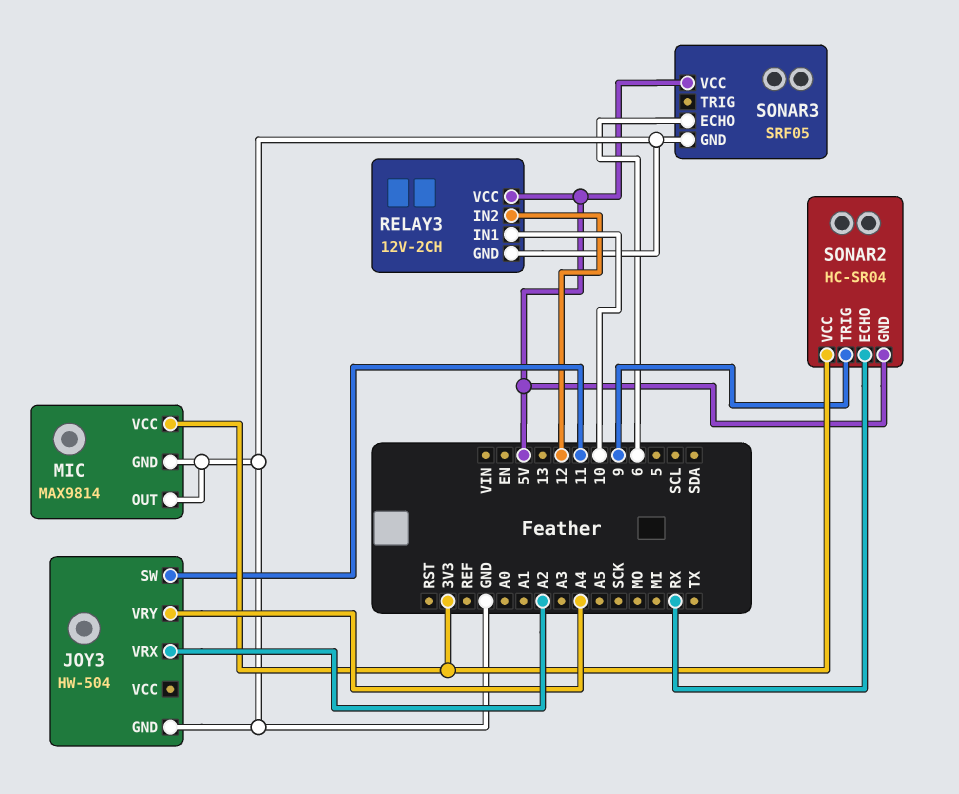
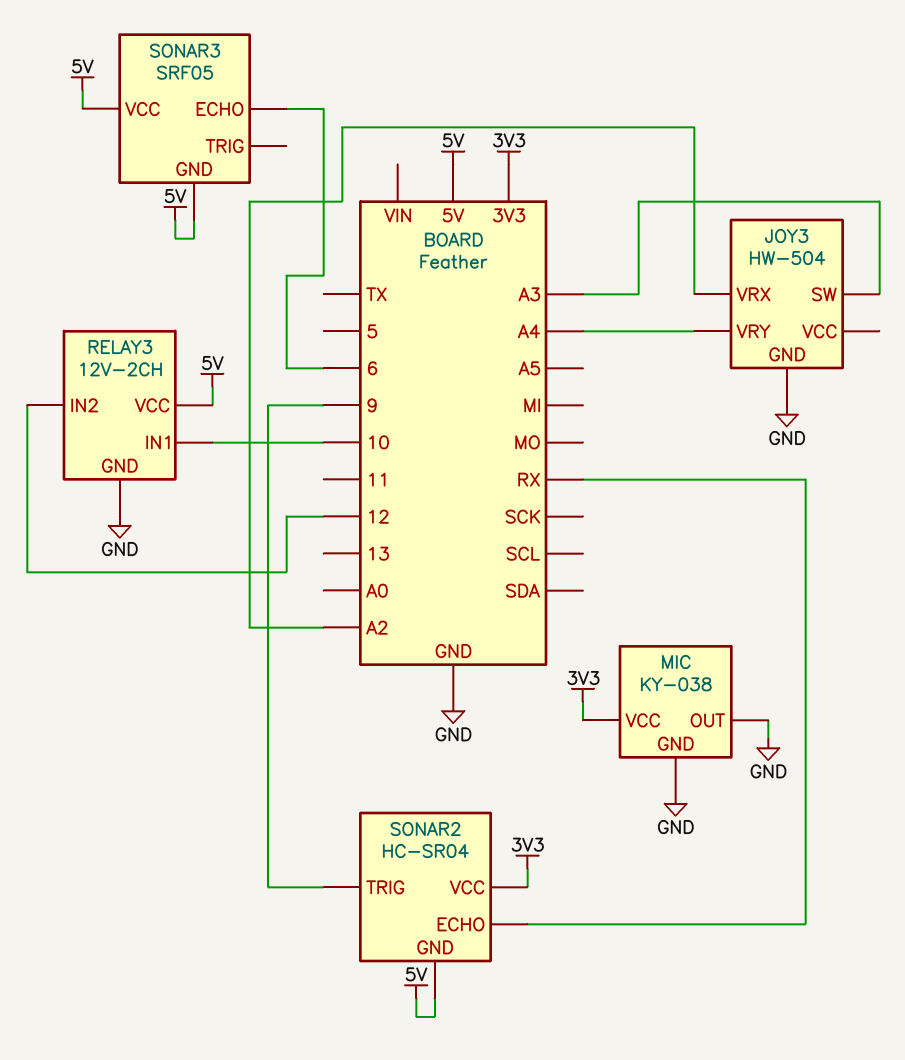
JOY3 pin SW: 11 -> A3
MIC: MAX9814 -> KY-038
SONAR3 pin GND: GND -> 5V

